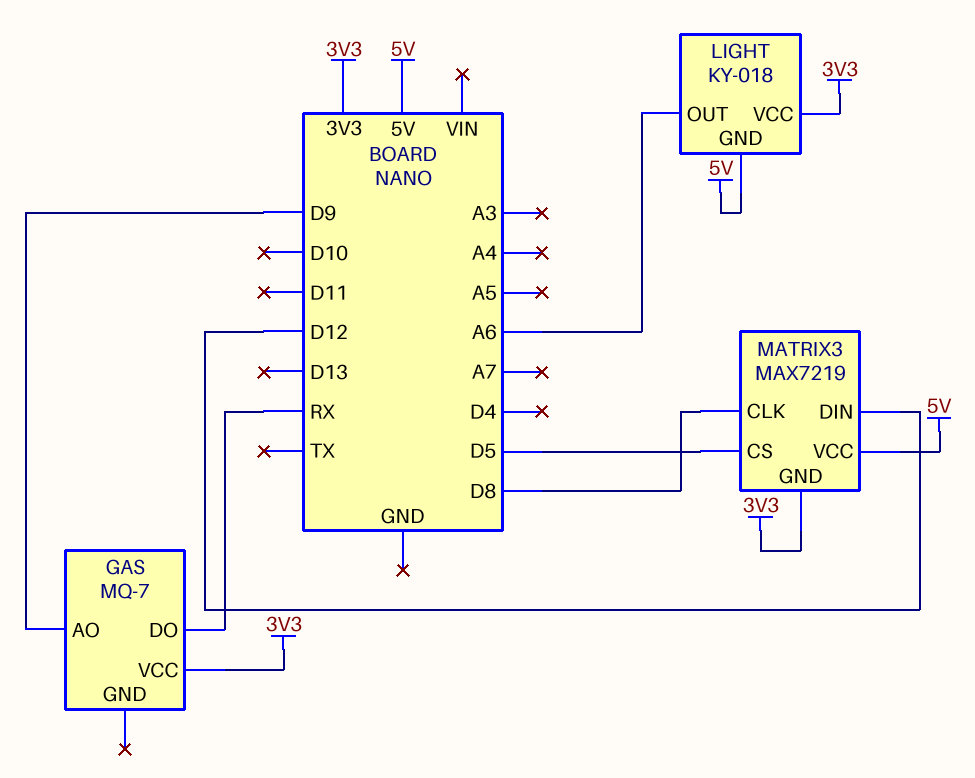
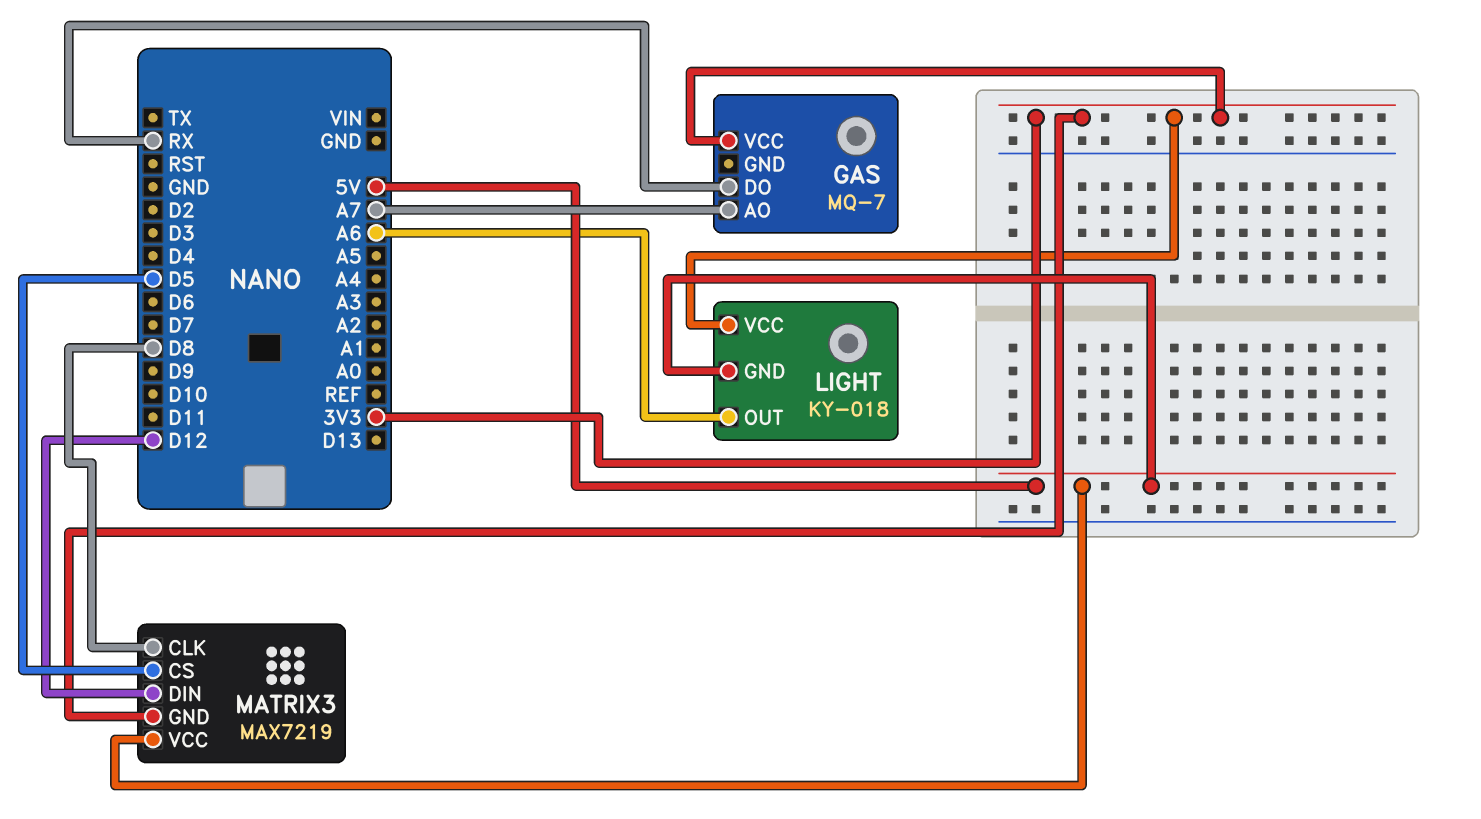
GAS pin AO: D9 -> A7

